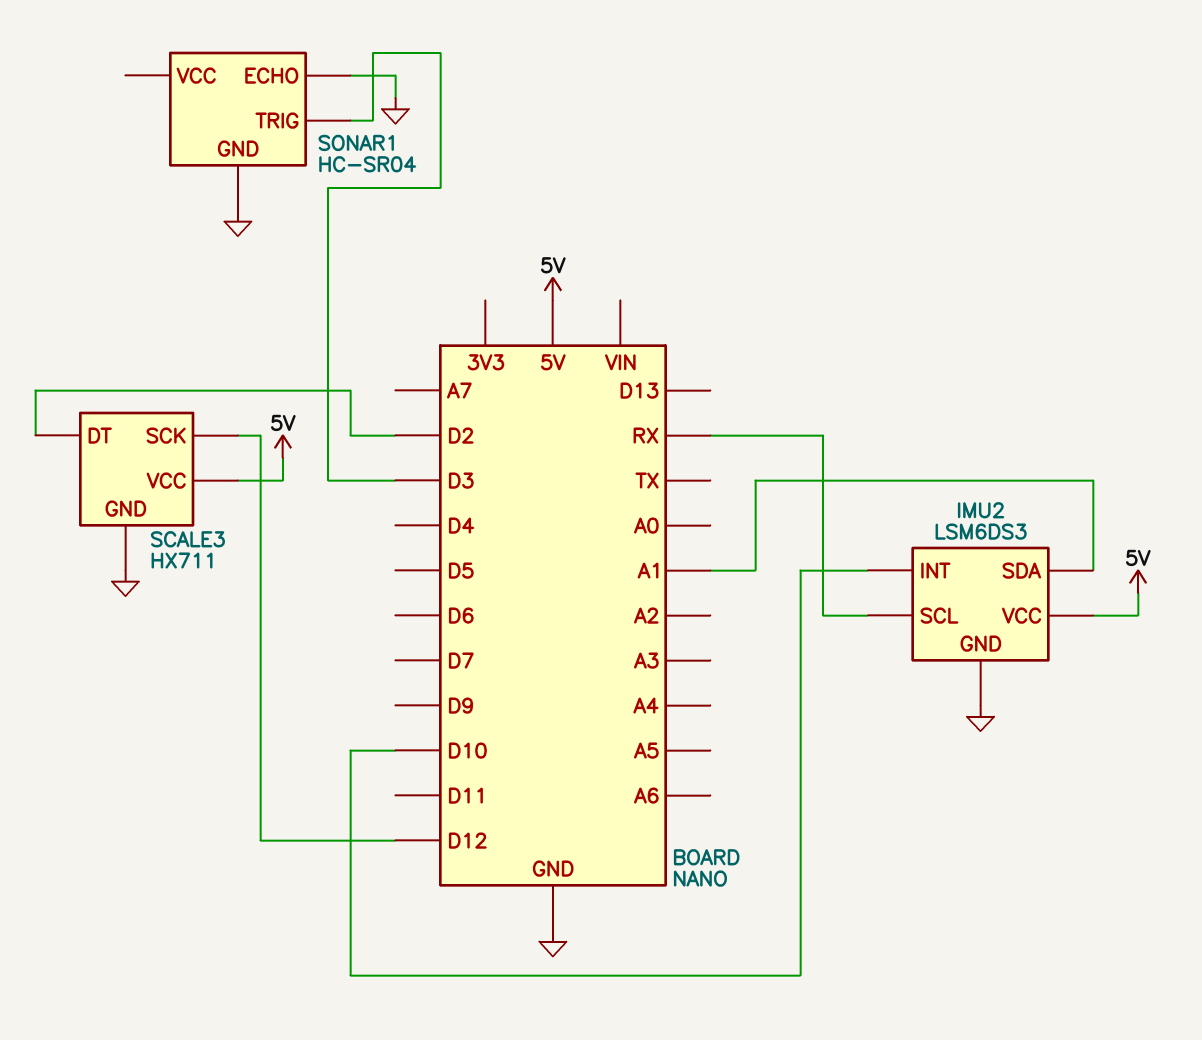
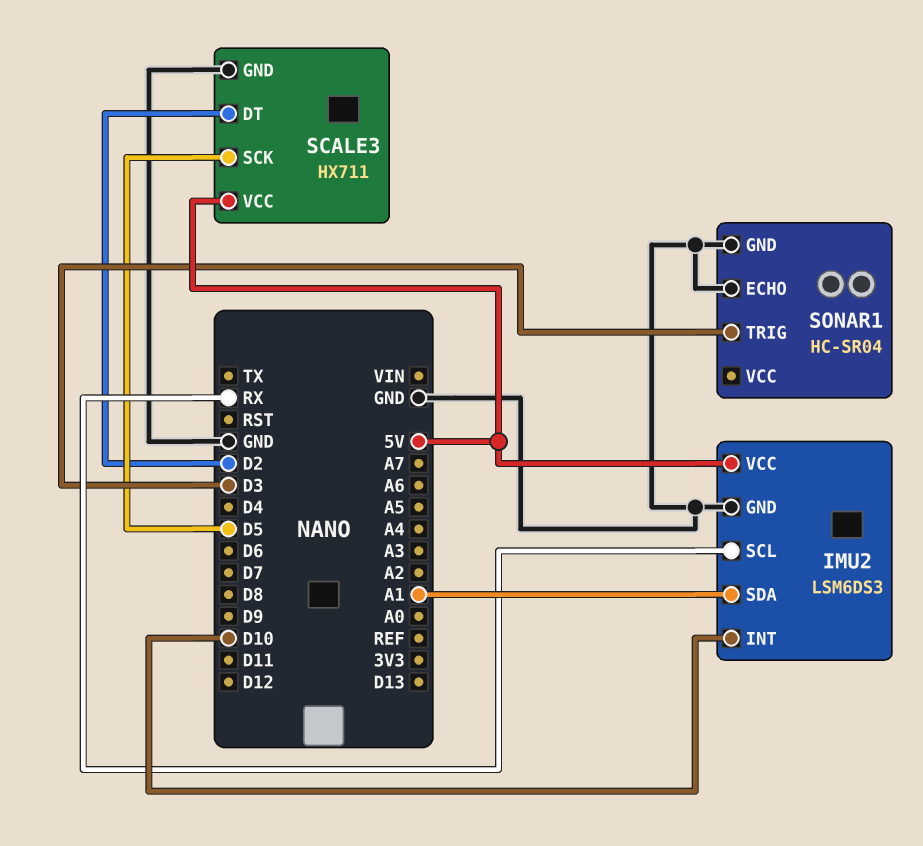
SCALE3 pin SCK: D12 -> D5

